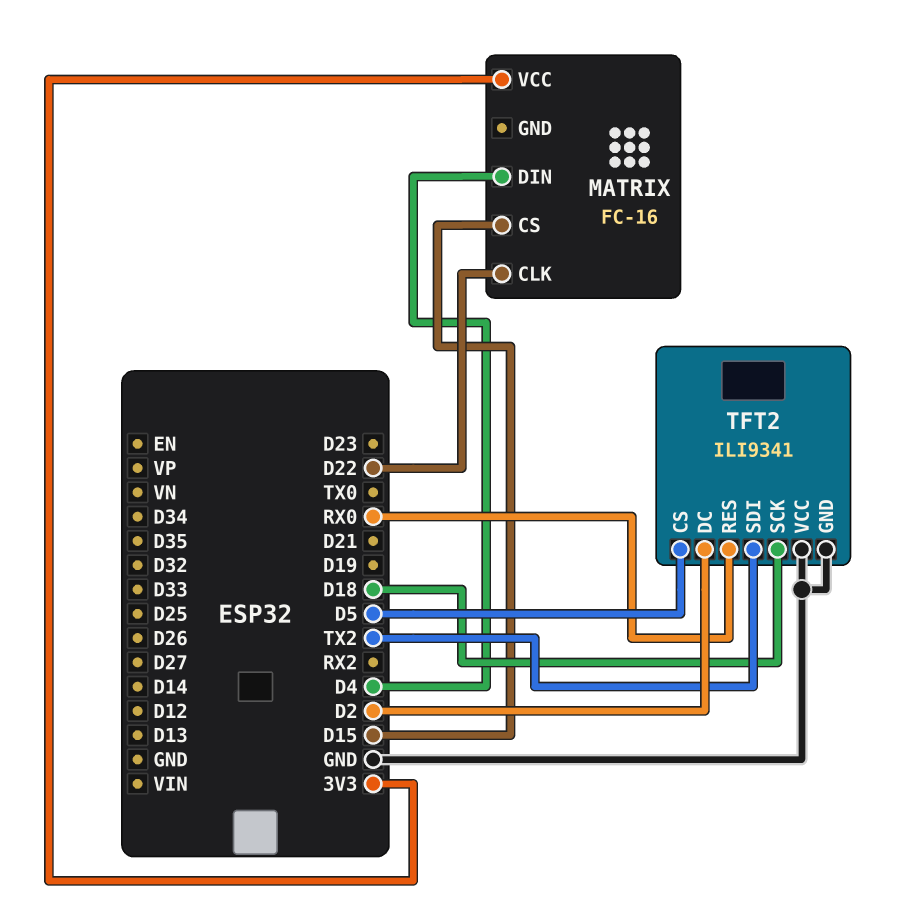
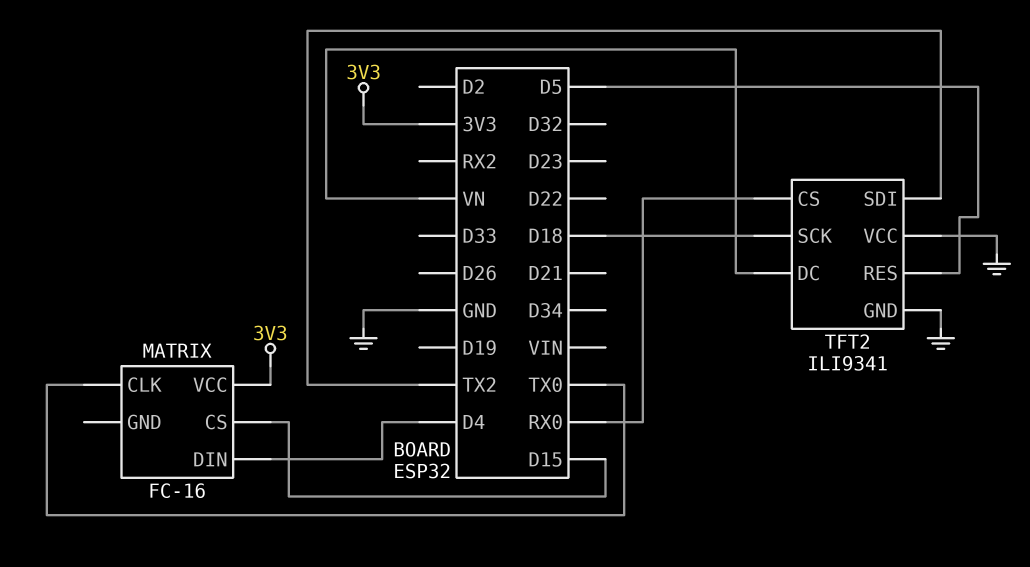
MATRIX pin CLK: D22 -> TX0
TFT2 pin CS: D5 -> RX0
TFT2 pin DC: D2 -> VN
TFT2 pin RES: RX0 -> D5

